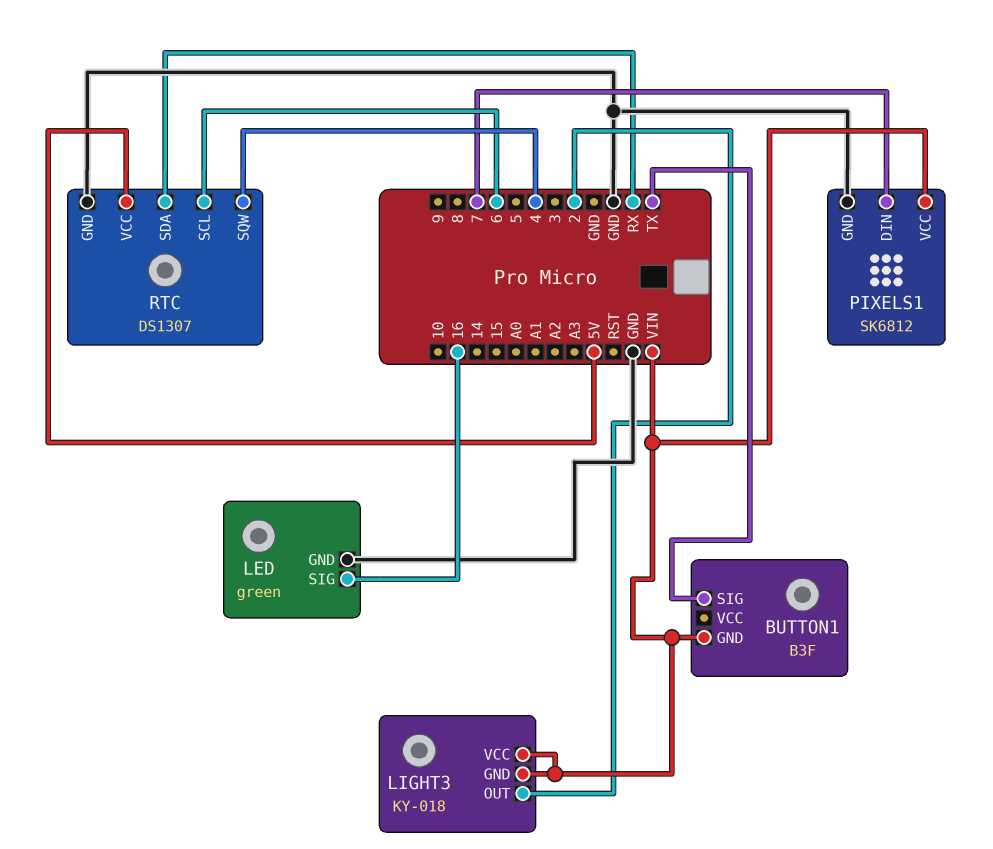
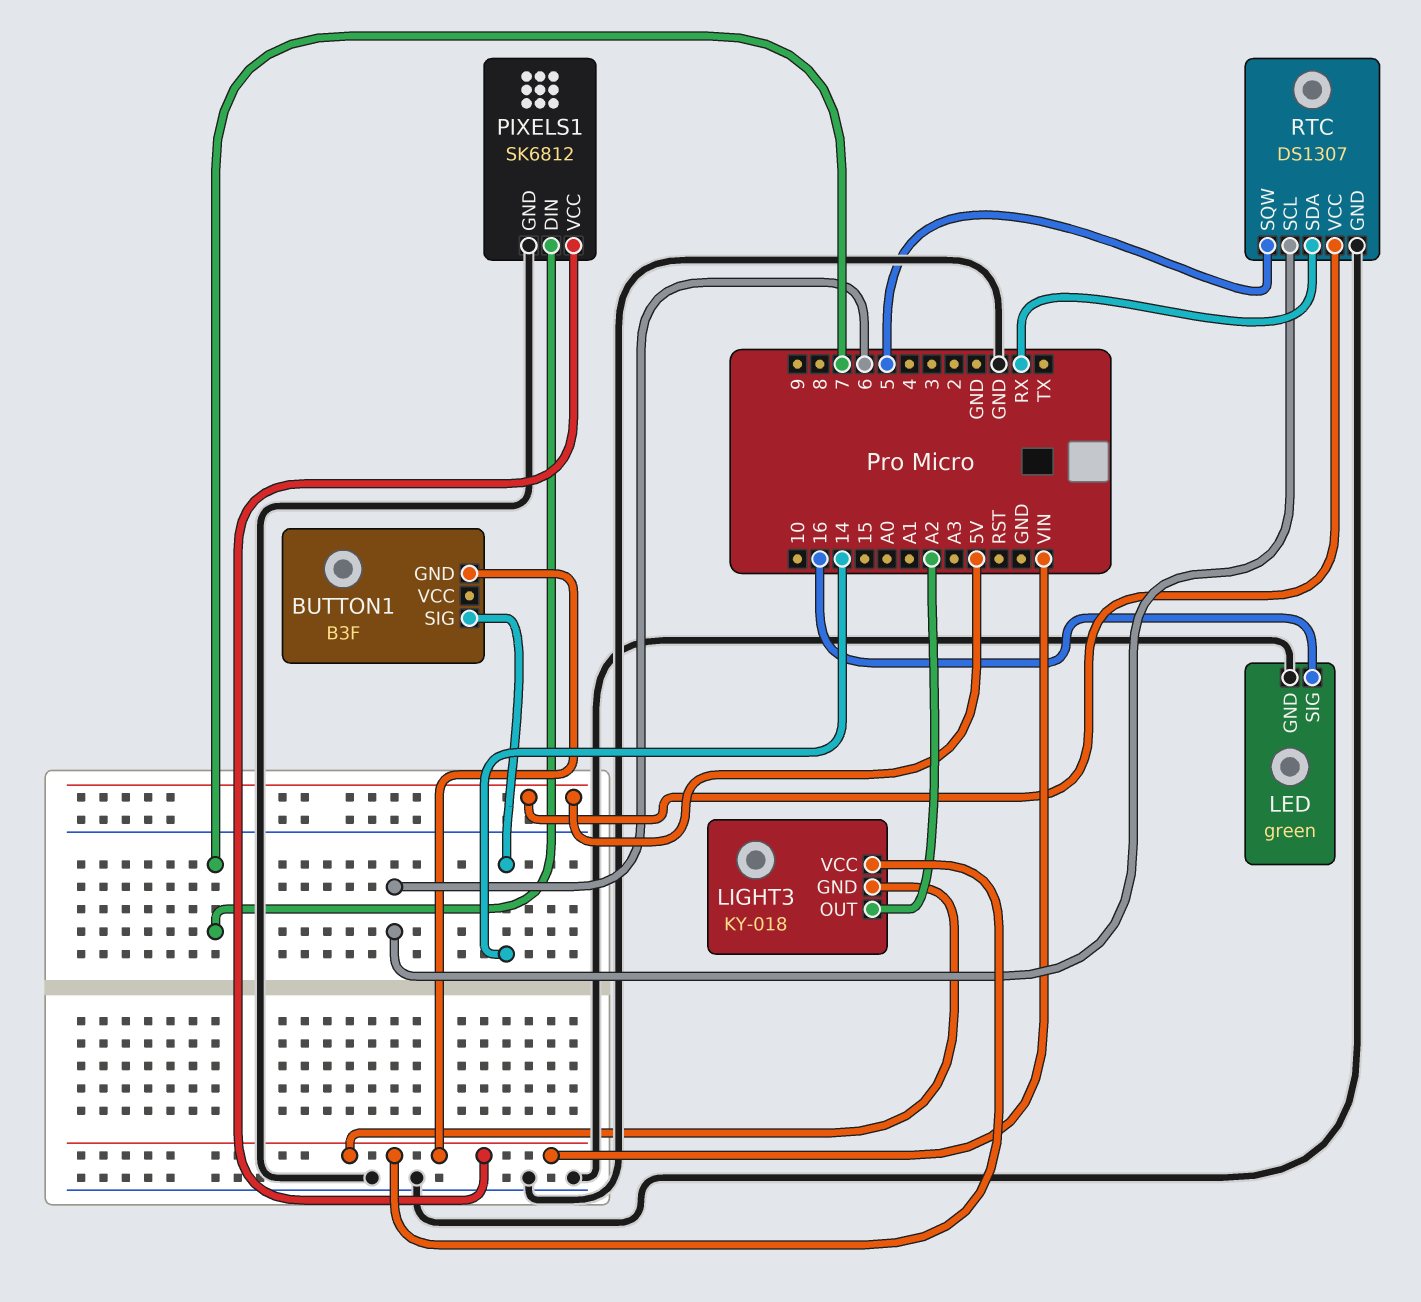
BUTTON1 pin SIG: TX -> 14
LIGHT3 pin OUT: 2 -> A2
RTC pin SQW: 4 -> 5

